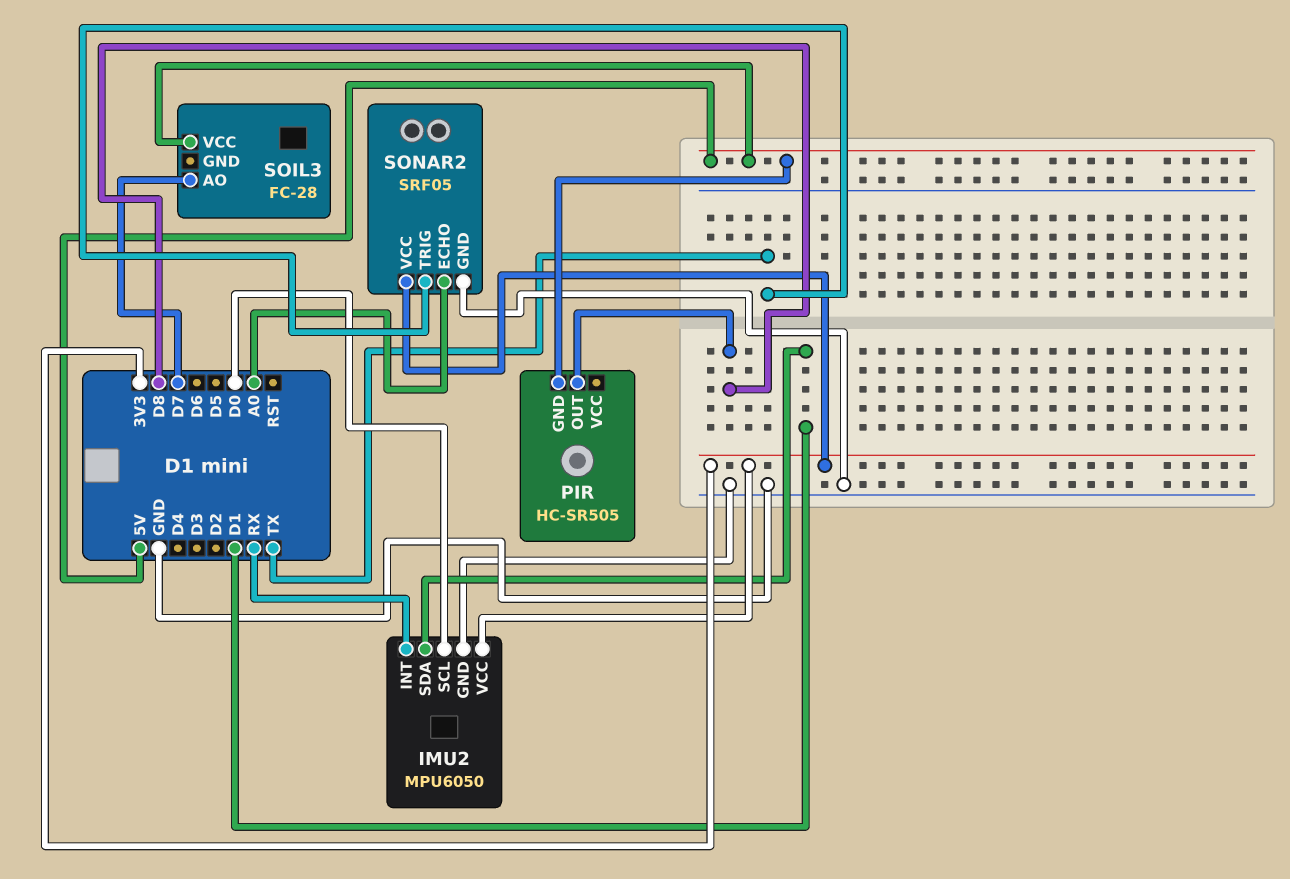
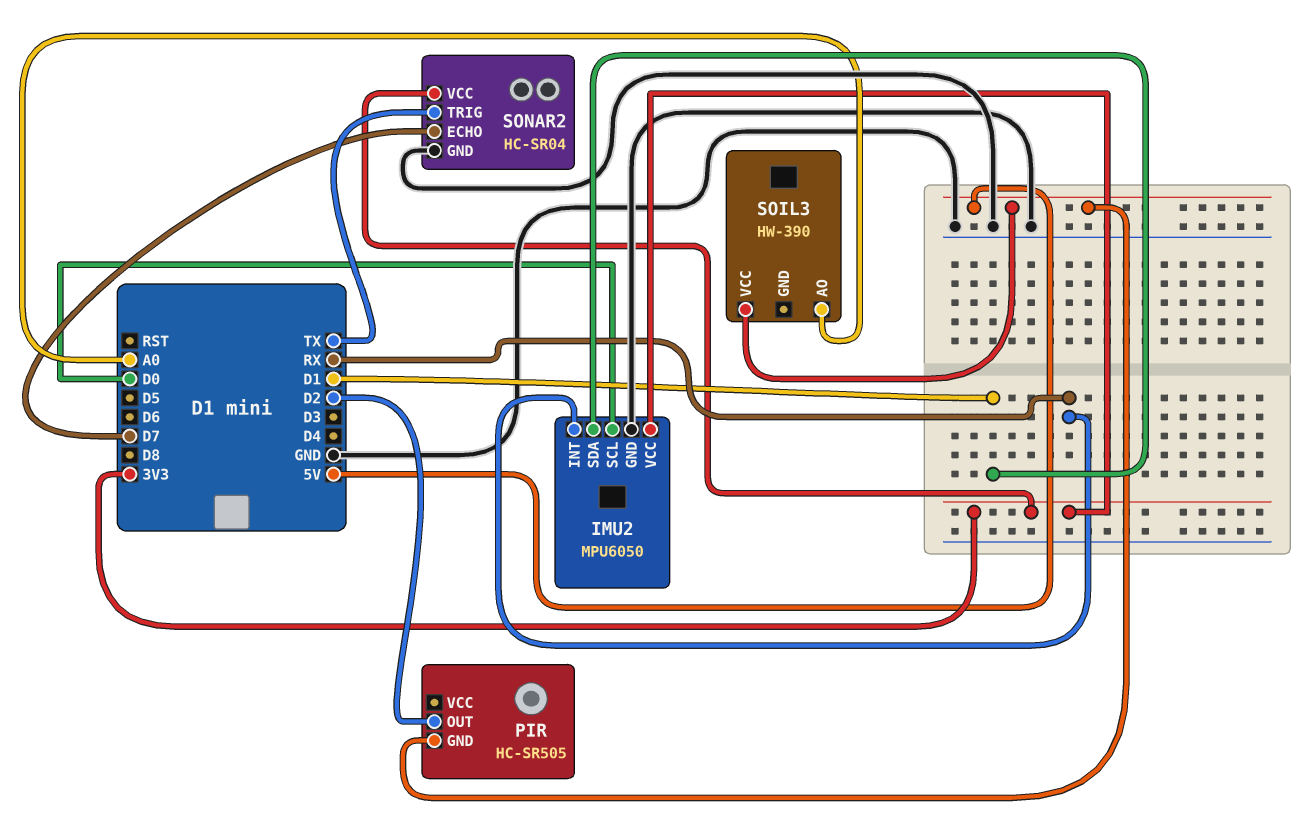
PIR pin OUT: D8 -> D2
SOIL3: FC-28 -> HW-390
SOIL3 pin AO: D7 -> A0
SONAR2: SRF05 -> HC-SR04
SONAR2 pin ECHO: A0 -> D7

